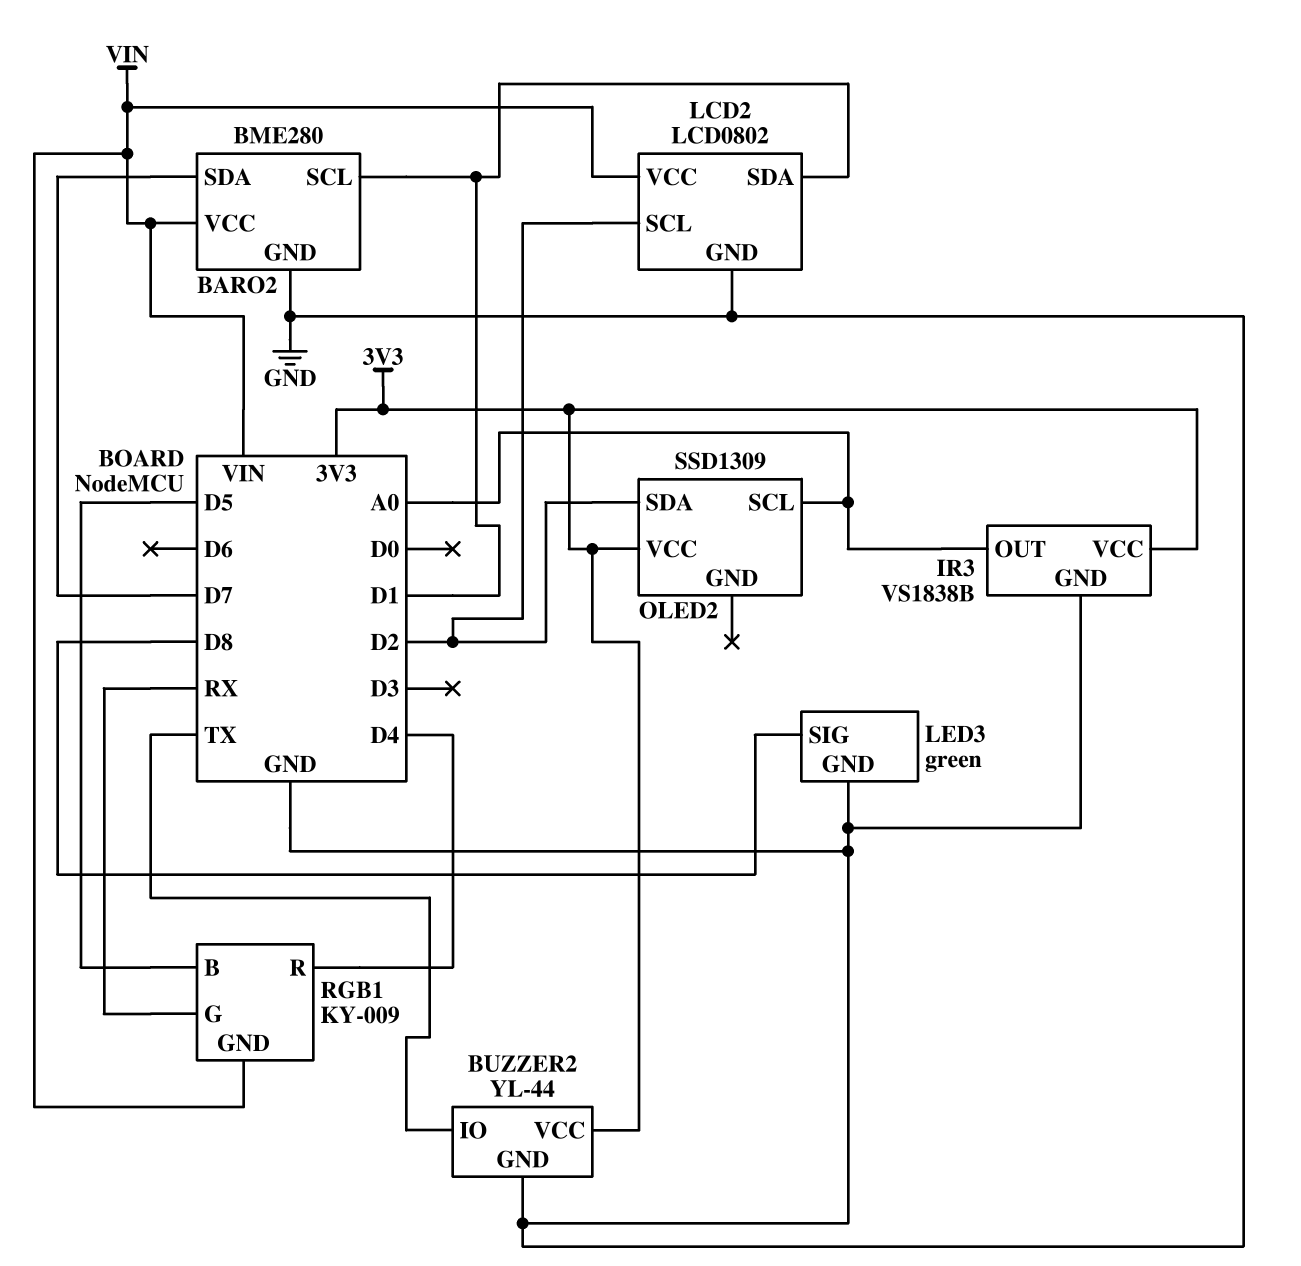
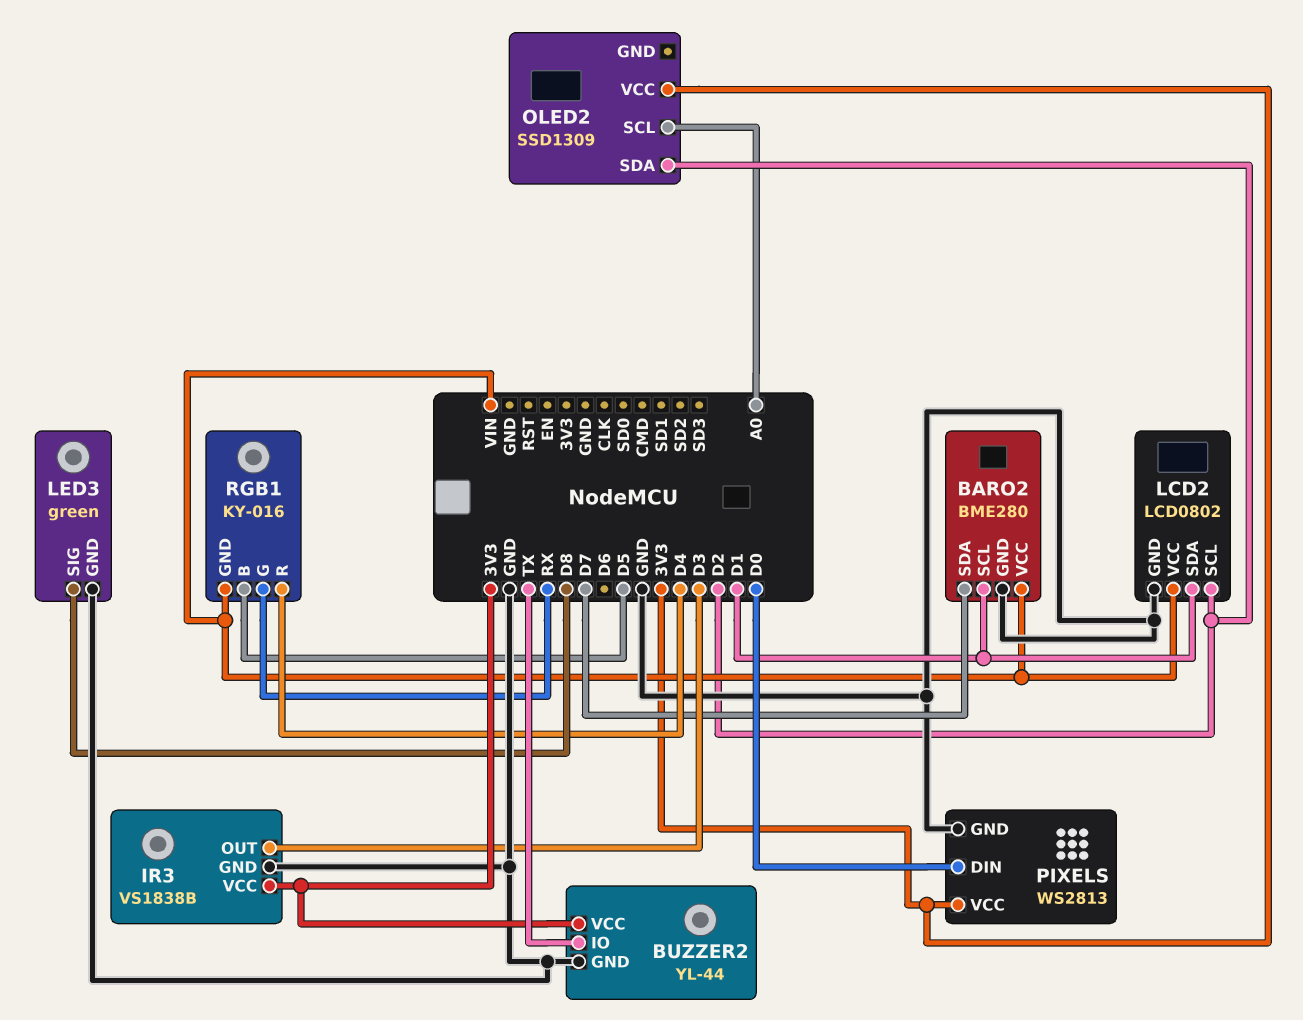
IR3 pin OUT: A0 -> D3
PIXELS: none -> WS2813
PIXELS pin DIN: none -> D0
PIXELS pin GND: none -> GND
PIXELS pin VCC: none -> 3V3
RGB1: KY-009 -> KY-016

